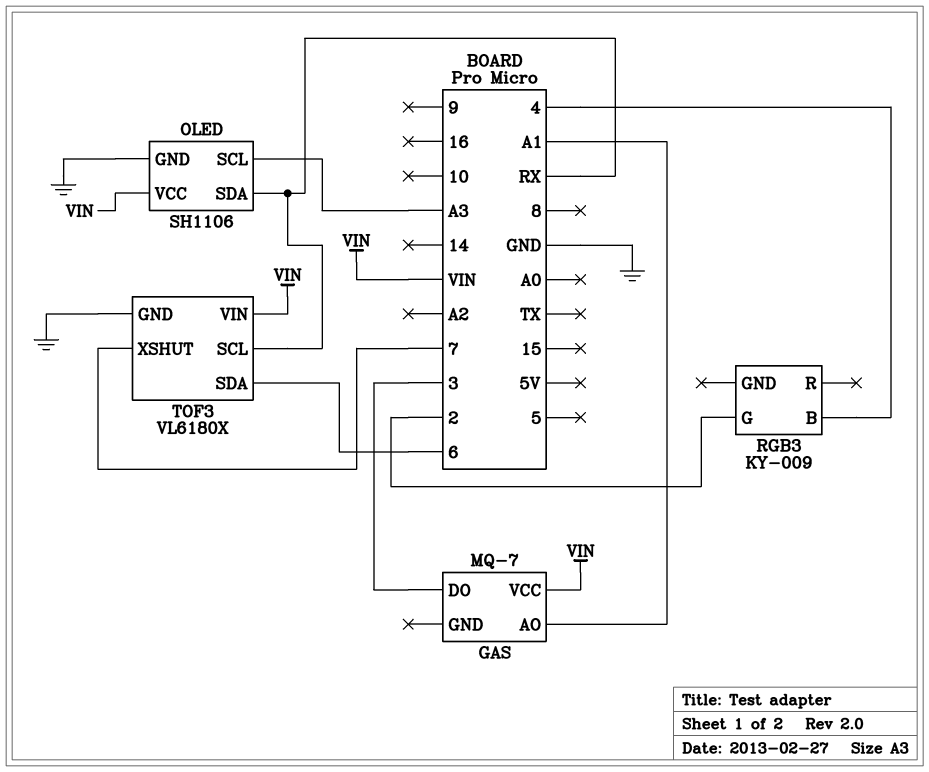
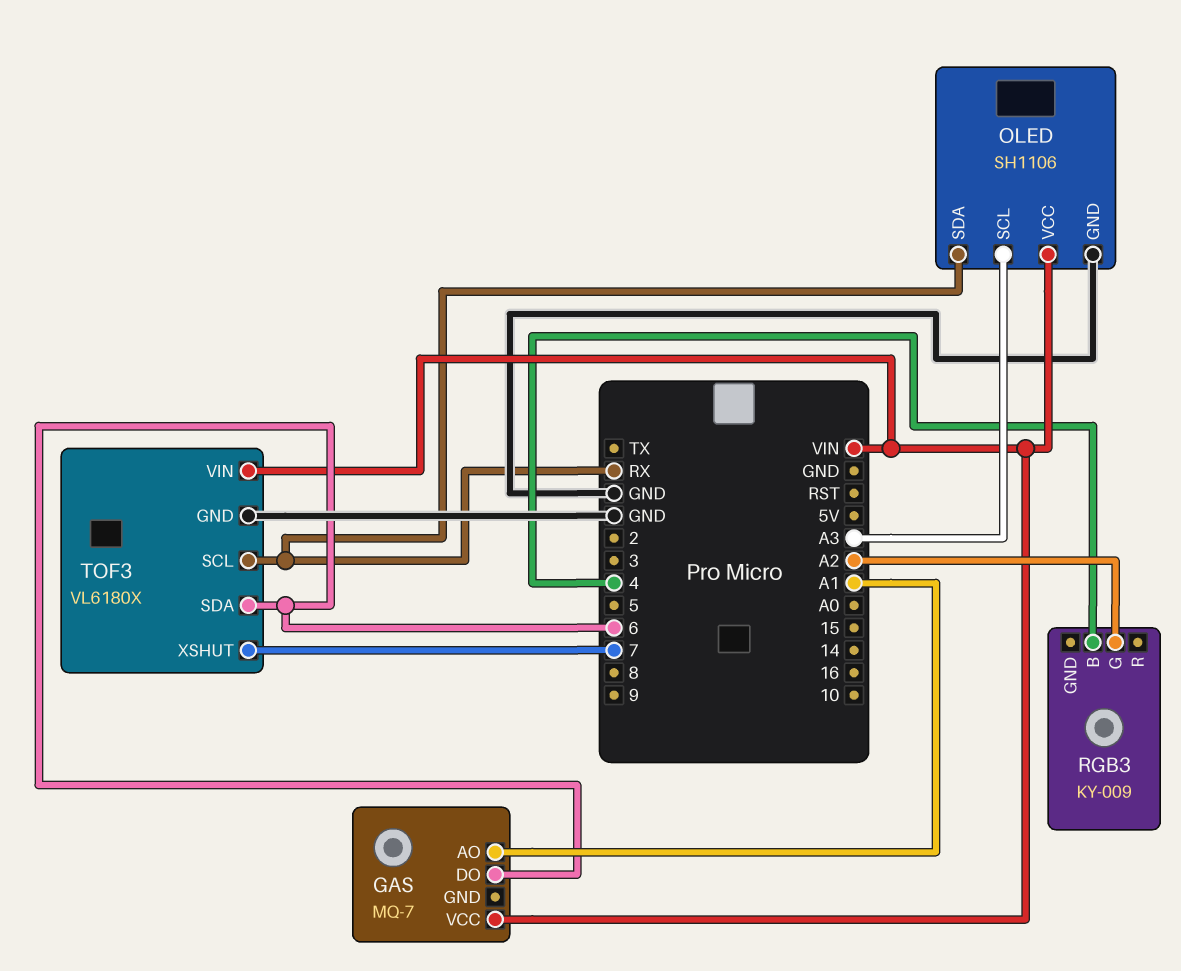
GAS pin DO: 3 -> 6
RGB3 pin G: 2 -> A2

